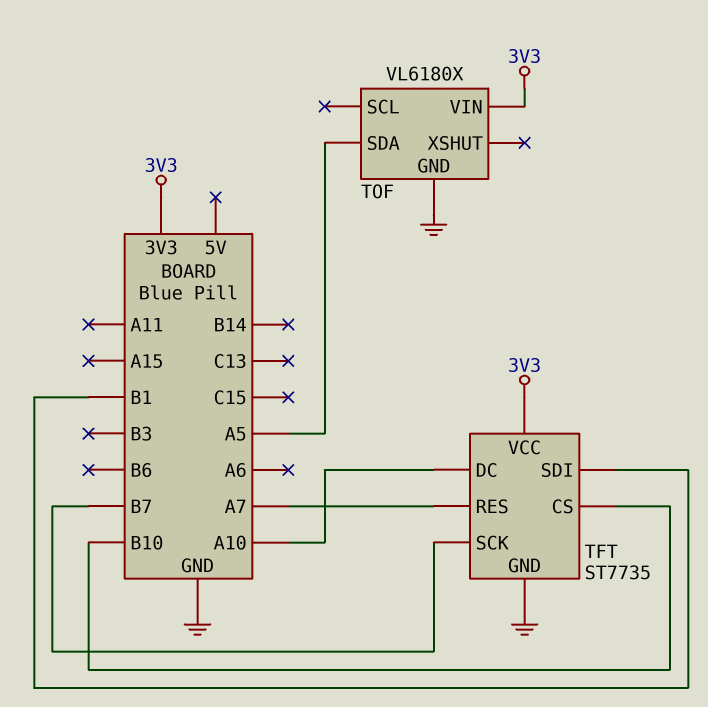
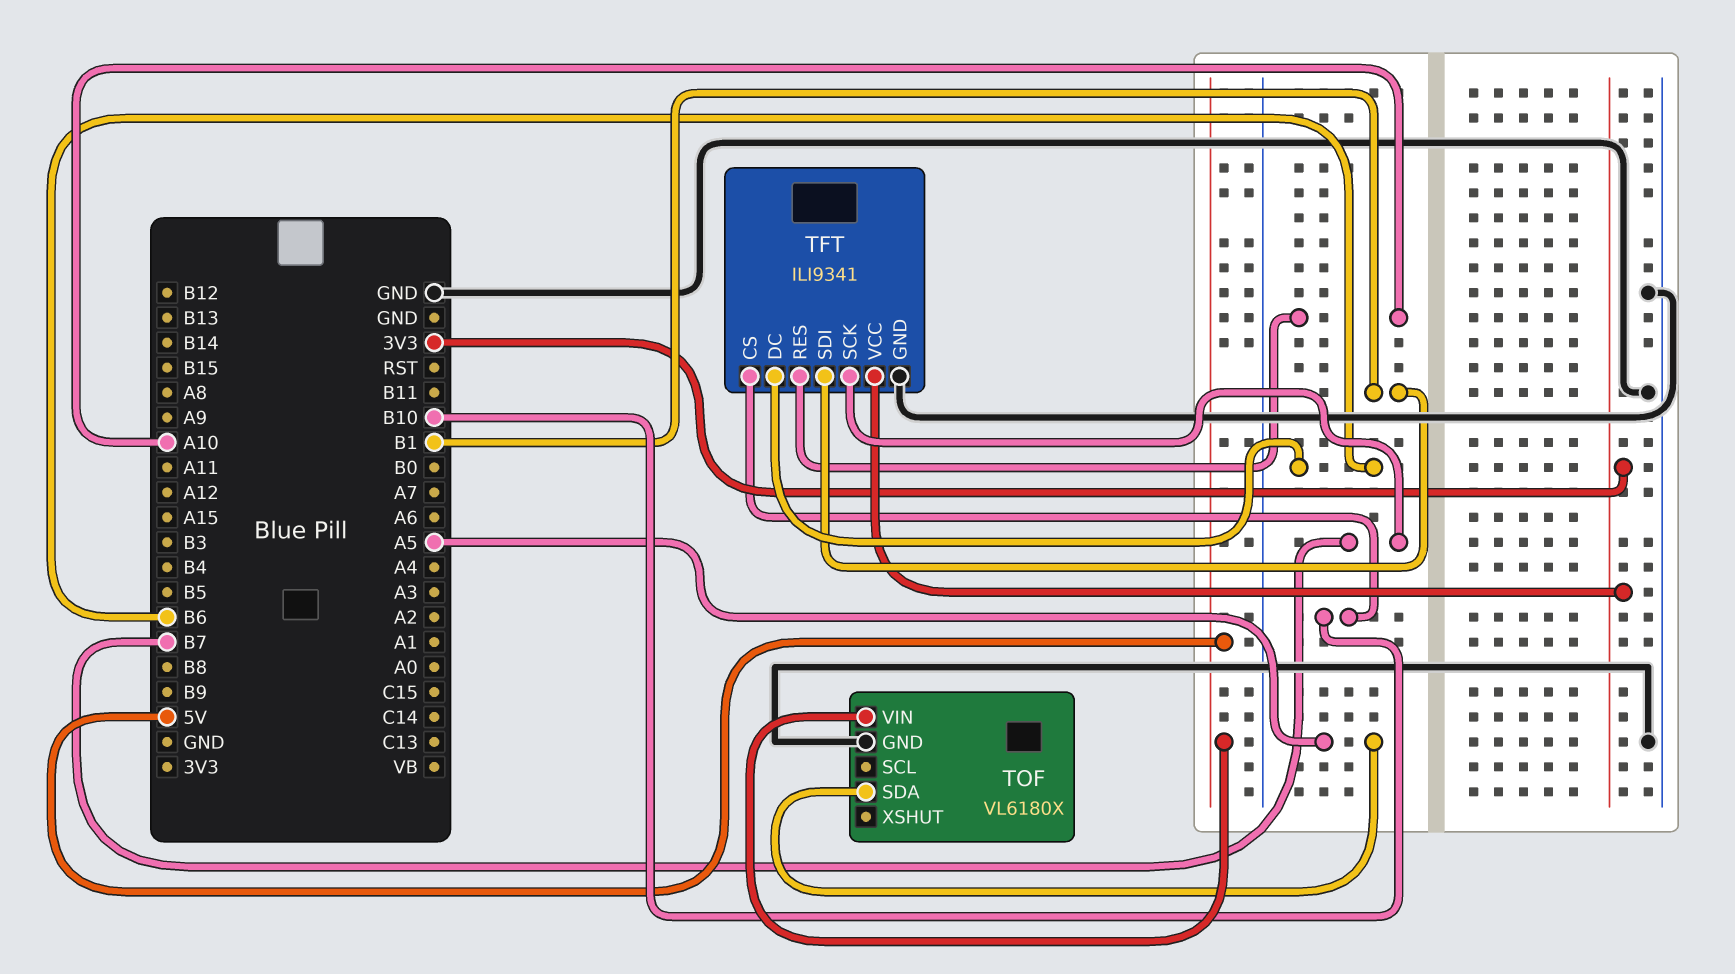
TFT: ST7735 -> ILI9341
TFT pin DC: A10 -> B6
TFT pin RES: A7 -> A10
TOF pin VIN: 3V3 -> 5V

